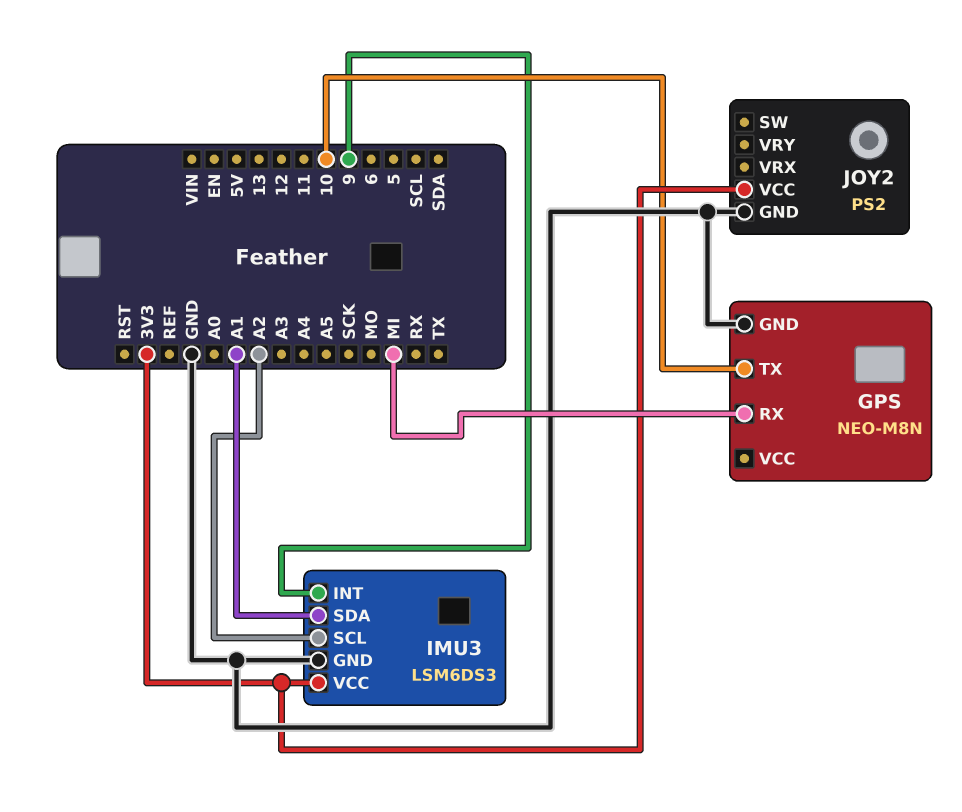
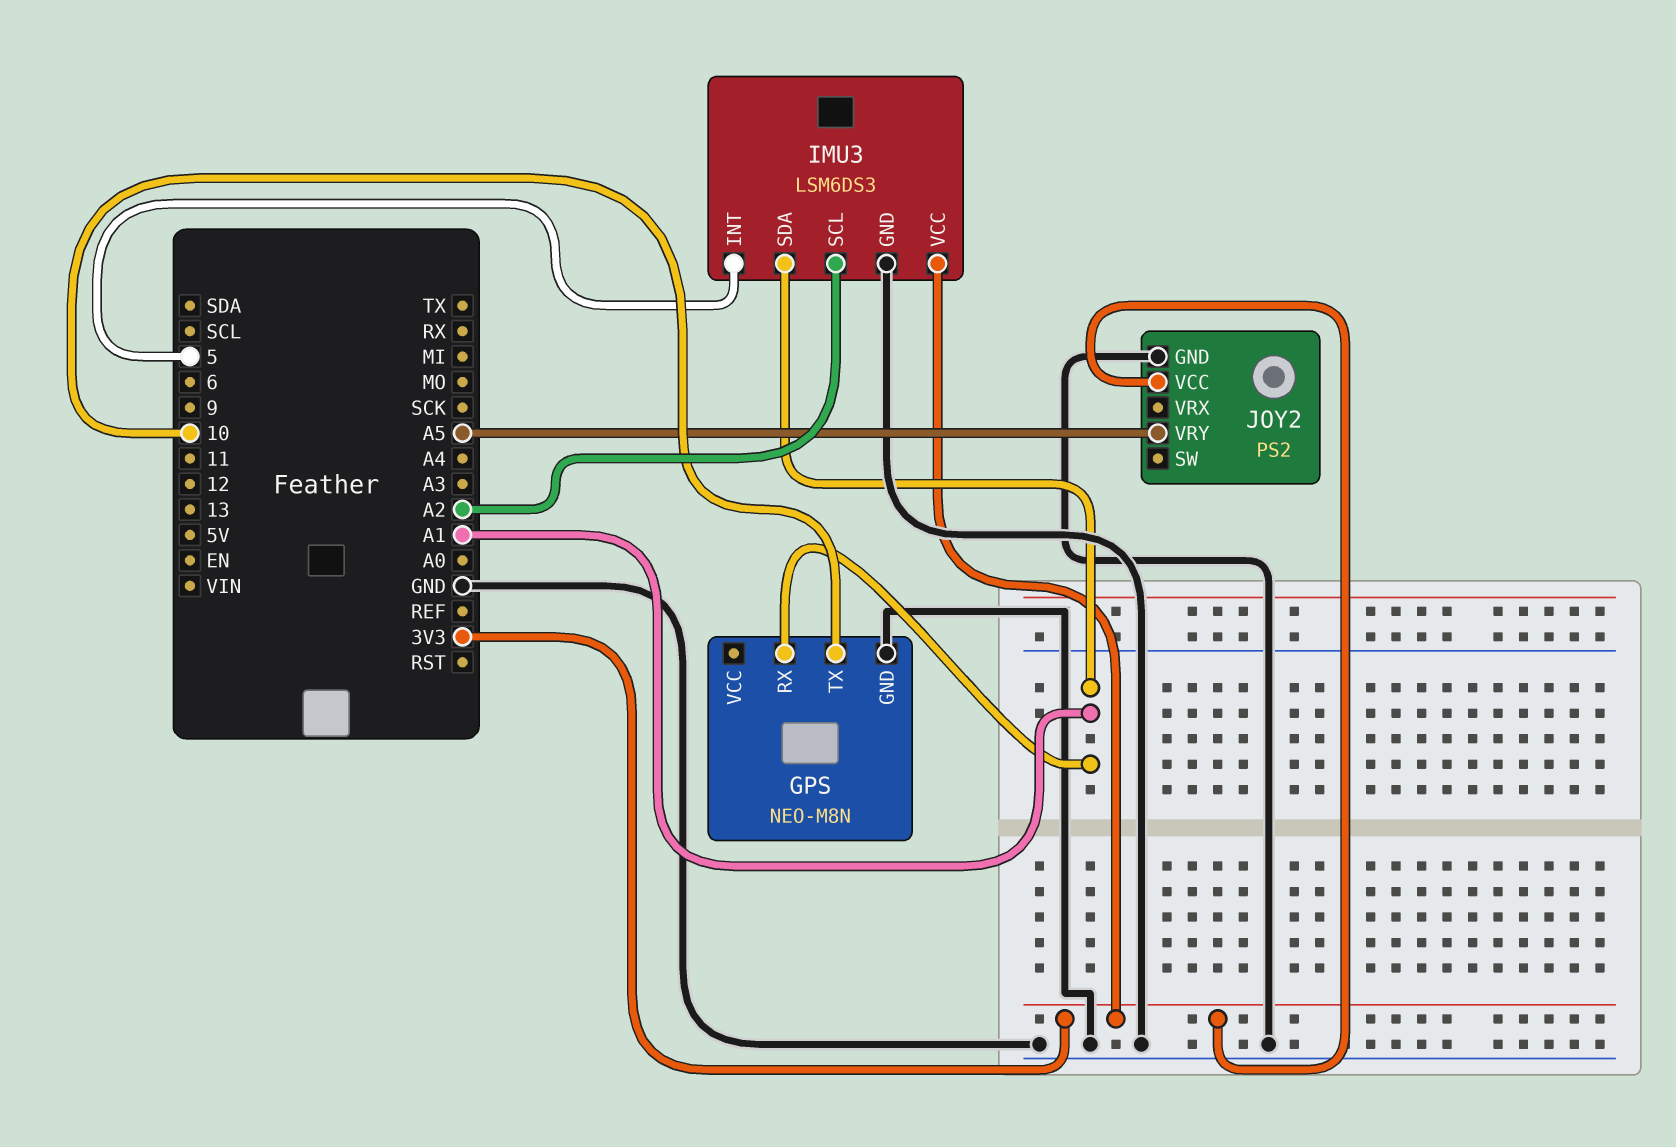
GPS pin RX: MI -> A1
IMU3 pin INT: 9 -> 5
JOY2 pin VRY: none -> A5

